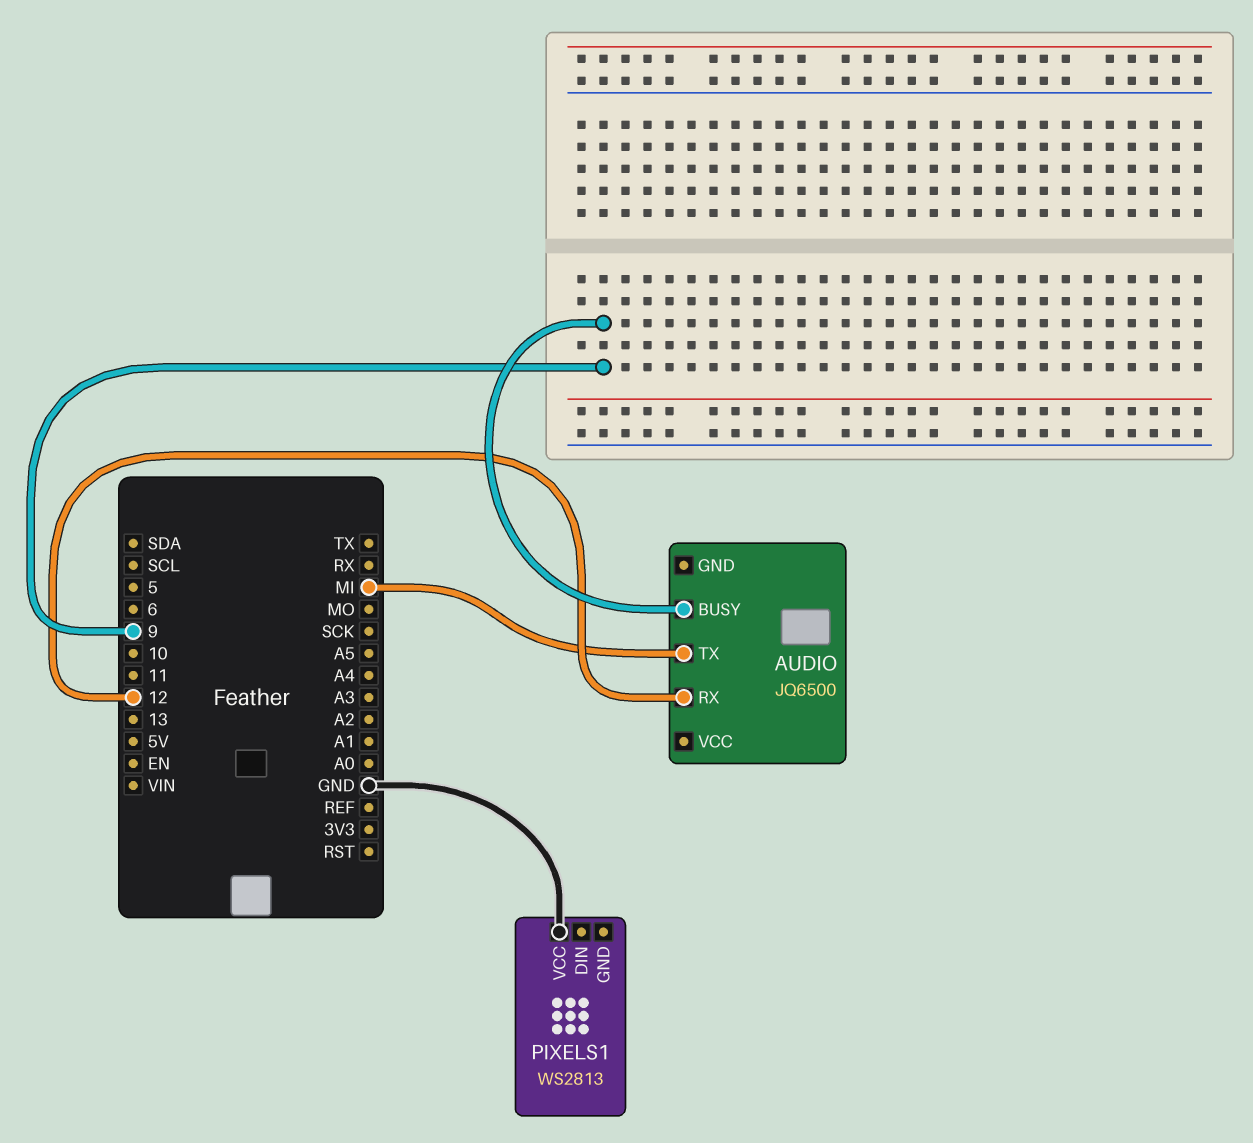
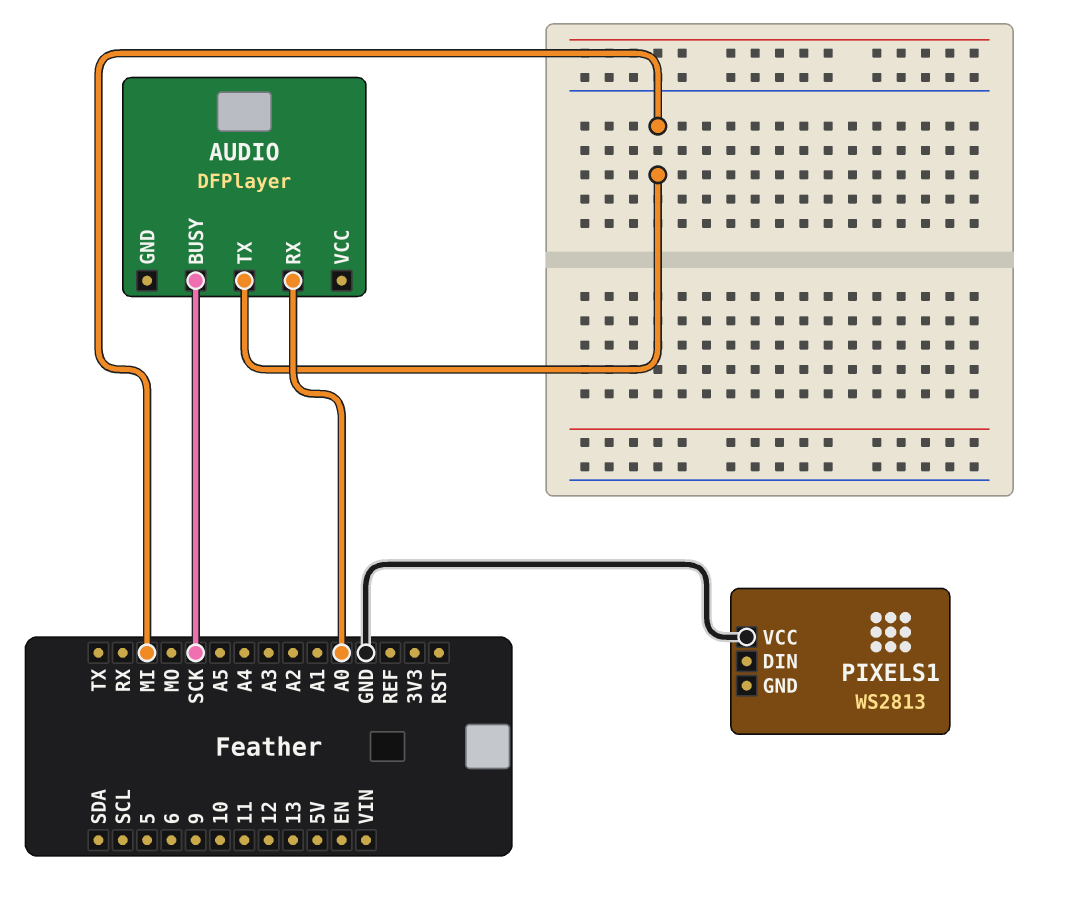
AUDIO: JQ6500 -> DFPlayer
AUDIO pin BUSY: 9 -> SCK
AUDIO pin RX: 12 -> A0

